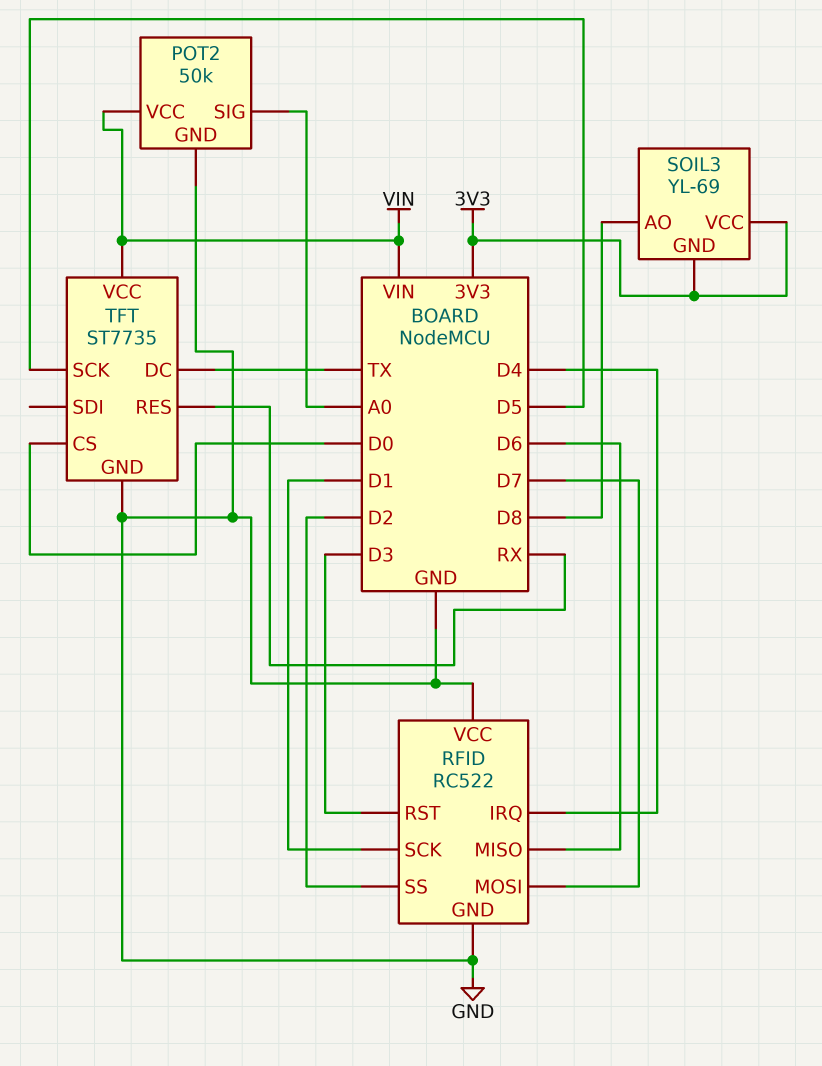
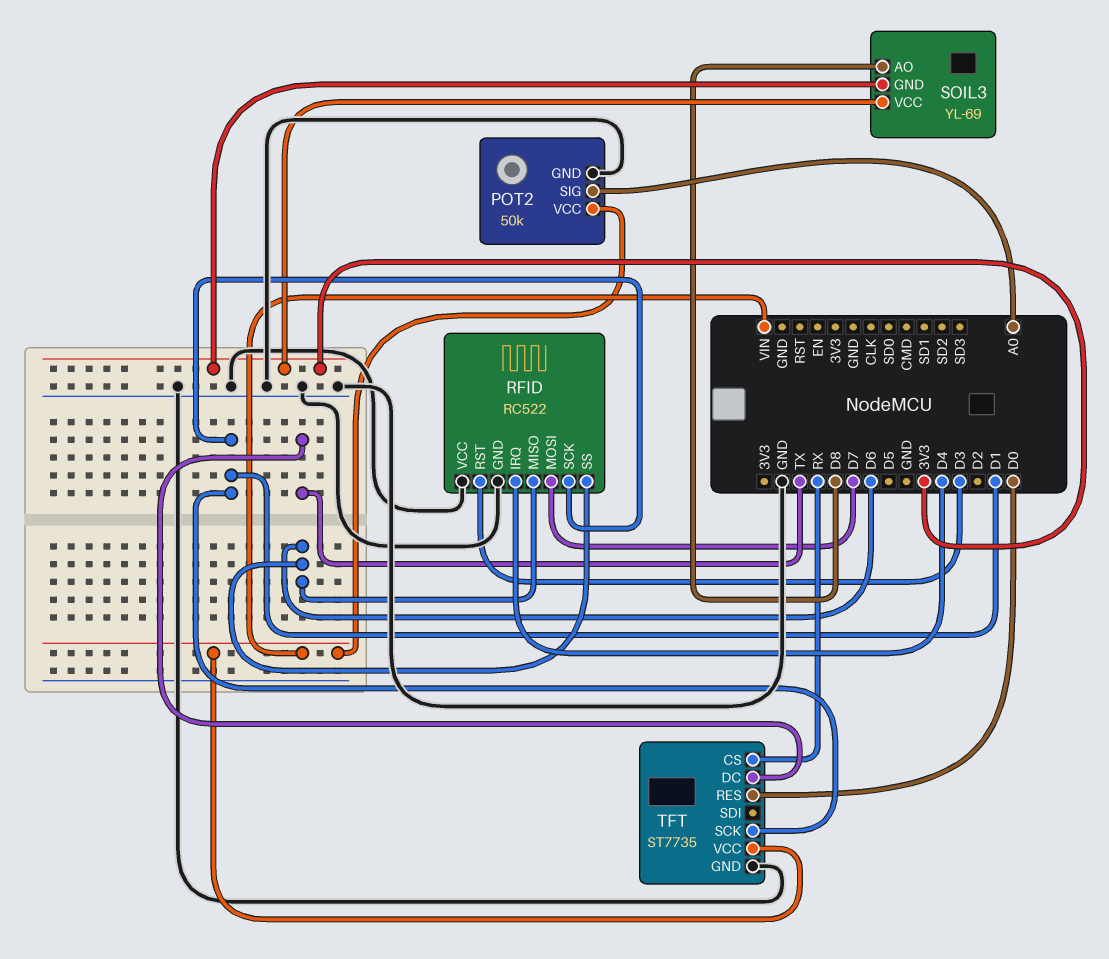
RFID pin SS: D2 -> D6
TFT pin CS: D0 -> RX
TFT pin RES: RX -> D0
TFT pin SCK: D5 -> D1

